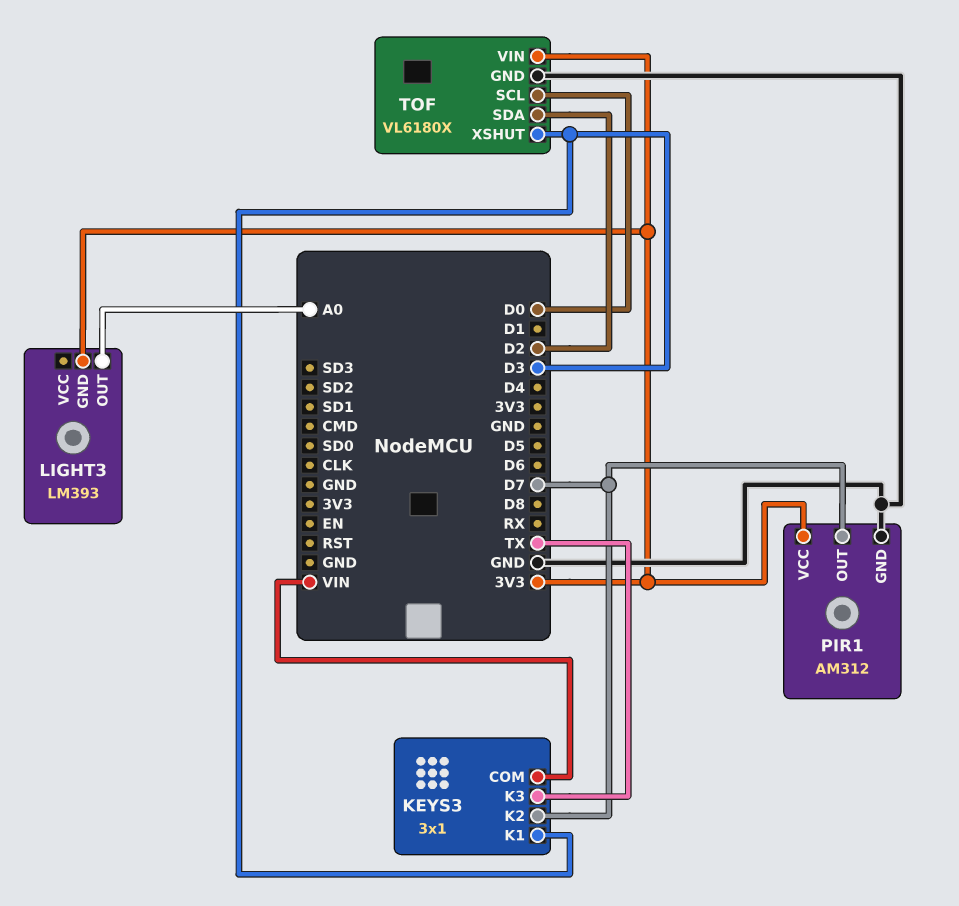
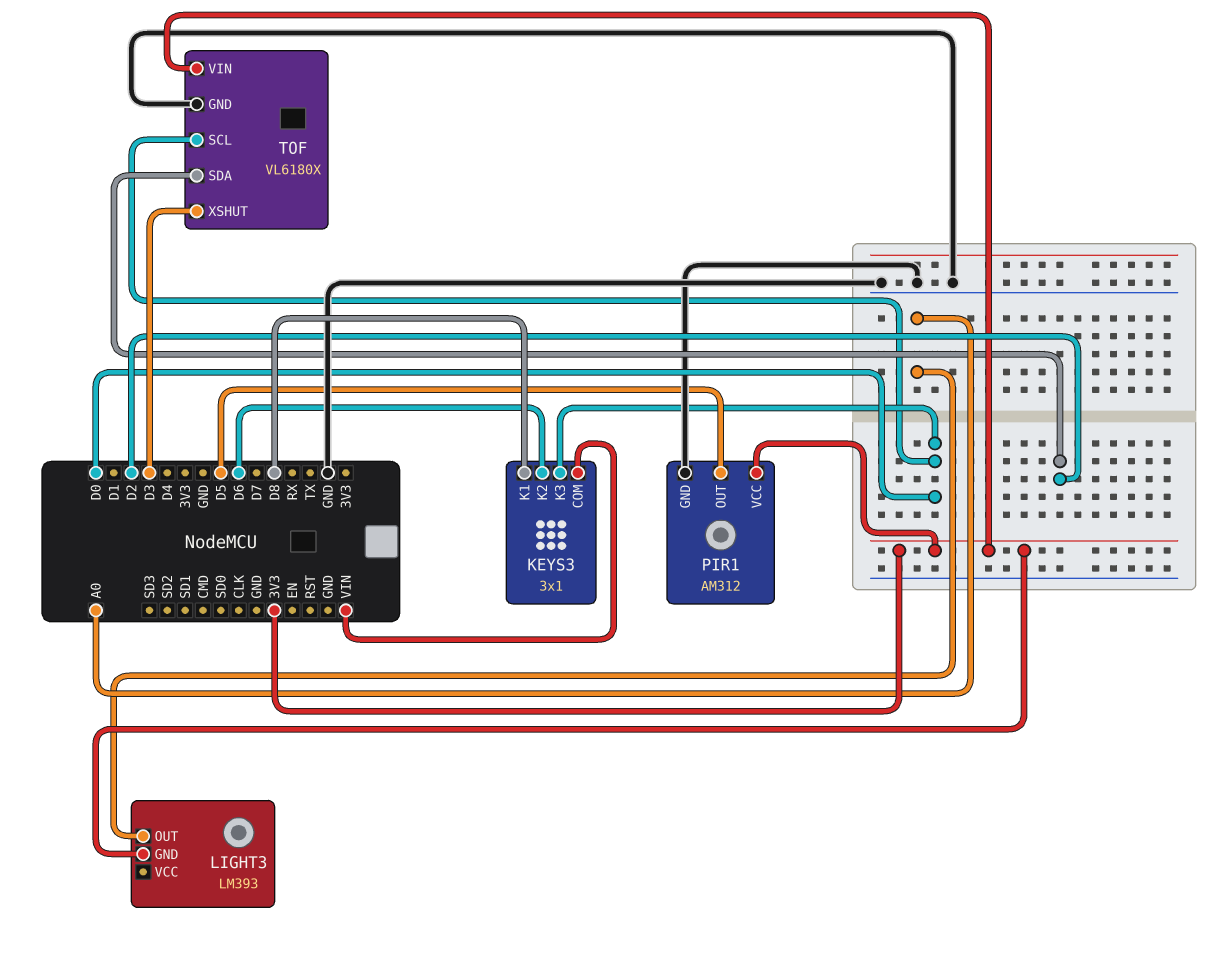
KEYS3 pin K1: D3 -> D8
KEYS3 pin K2: D7 -> D6
KEYS3 pin K3: TX -> D0
PIR1 pin OUT: D7 -> D5

